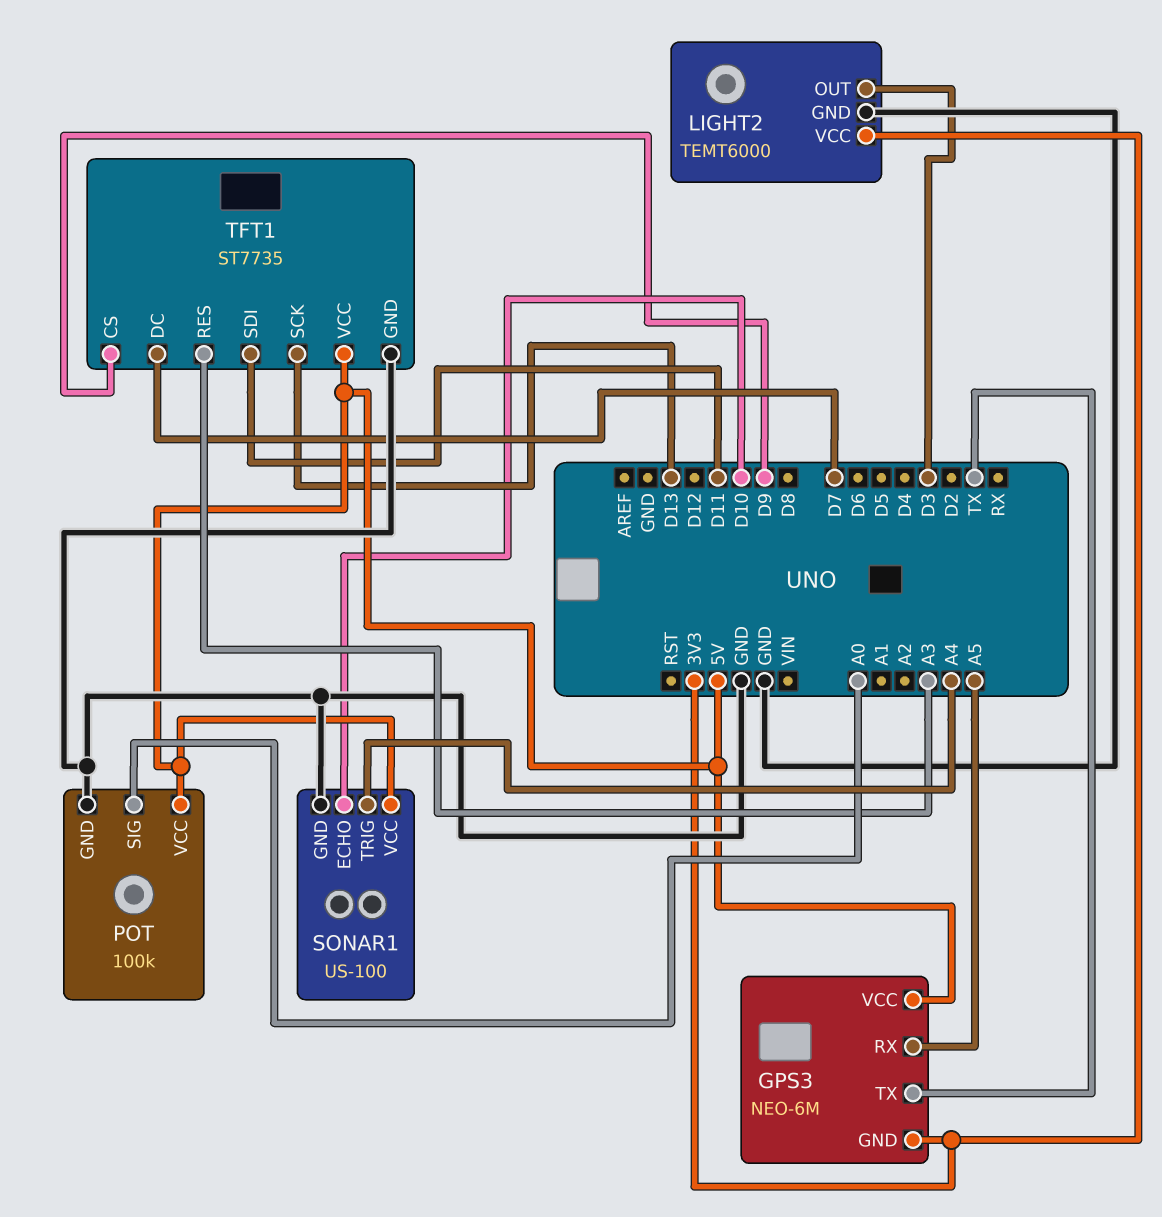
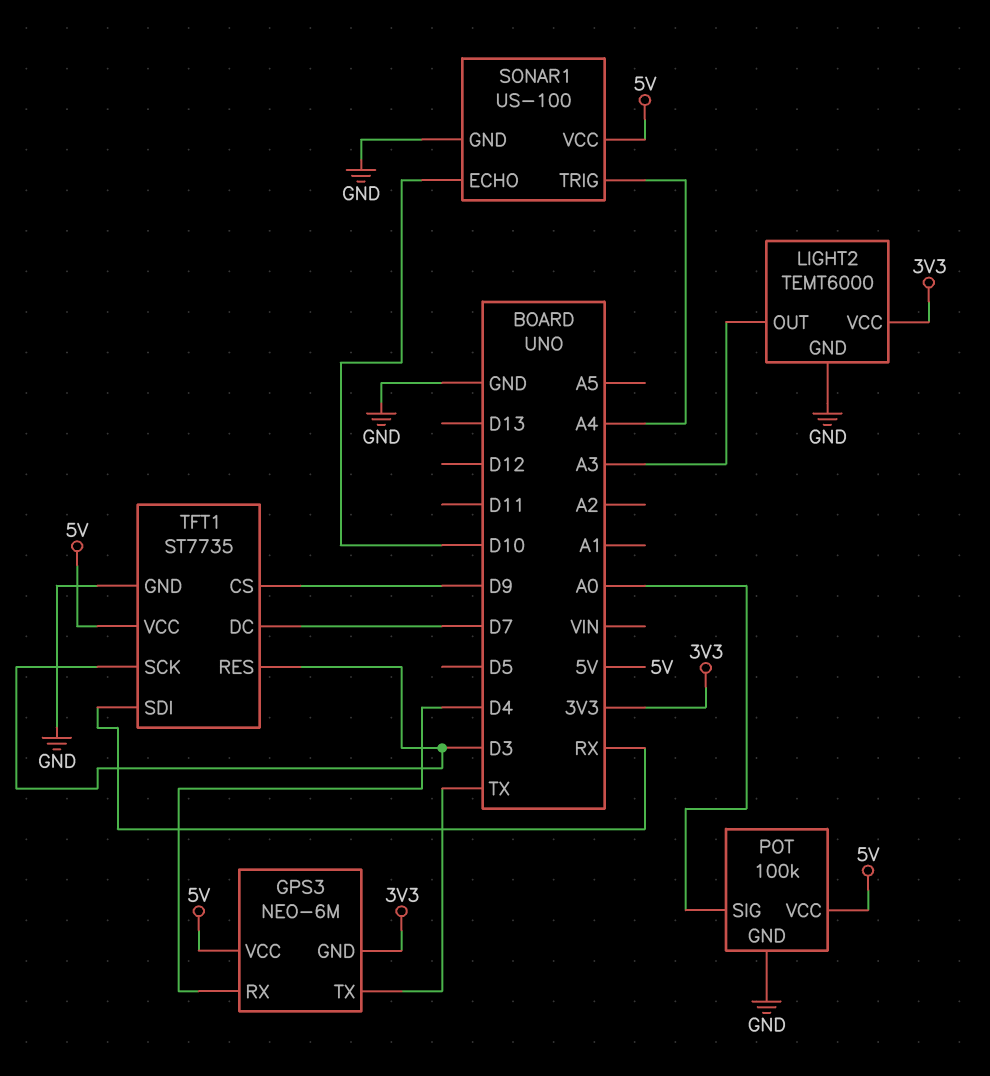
GPS3 pin RX: A5 -> D4
LIGHT2 pin OUT: D3 -> A3
TFT1 pin RES: A3 -> D3
TFT1 pin SCK: D13 -> D3
TFT1 pin SDI: D11 -> RX

